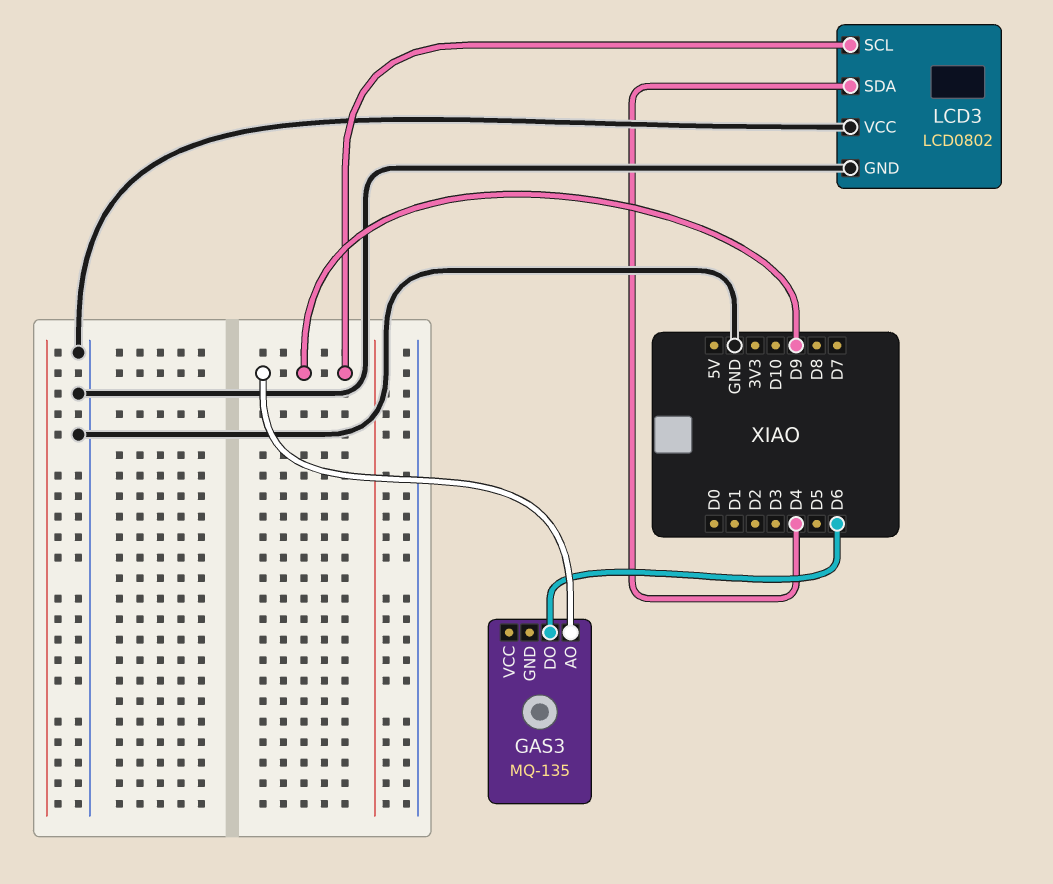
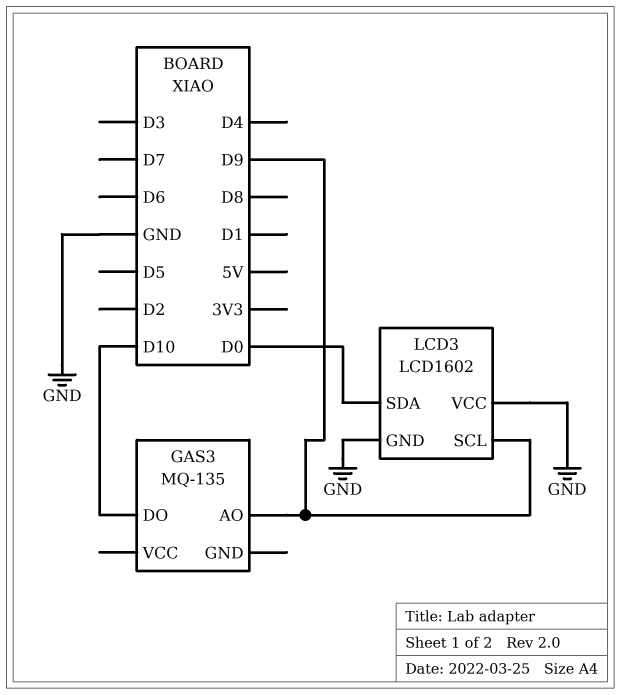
GAS3 pin DO: D6 -> D10
LCD3: LCD0802 -> LCD1602
LCD3 pin SDA: D4 -> D0

